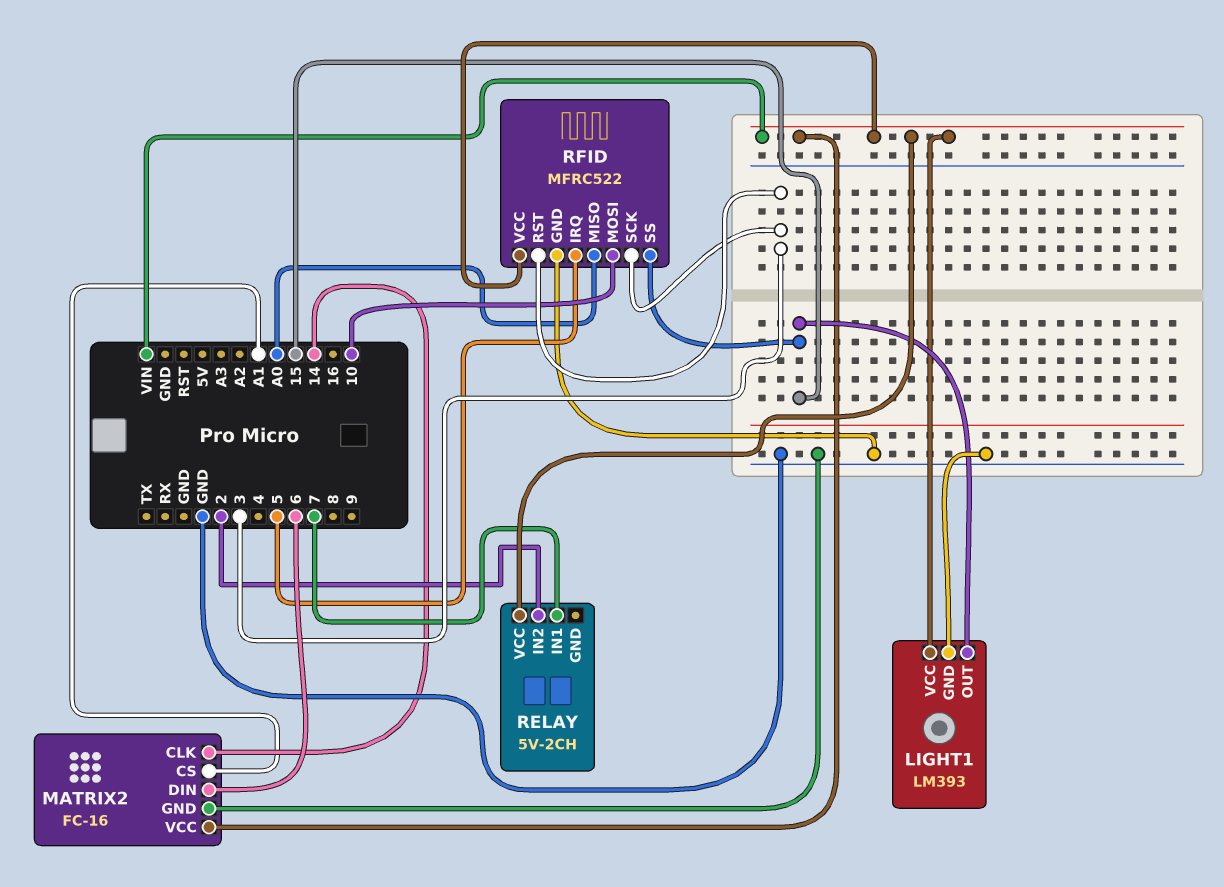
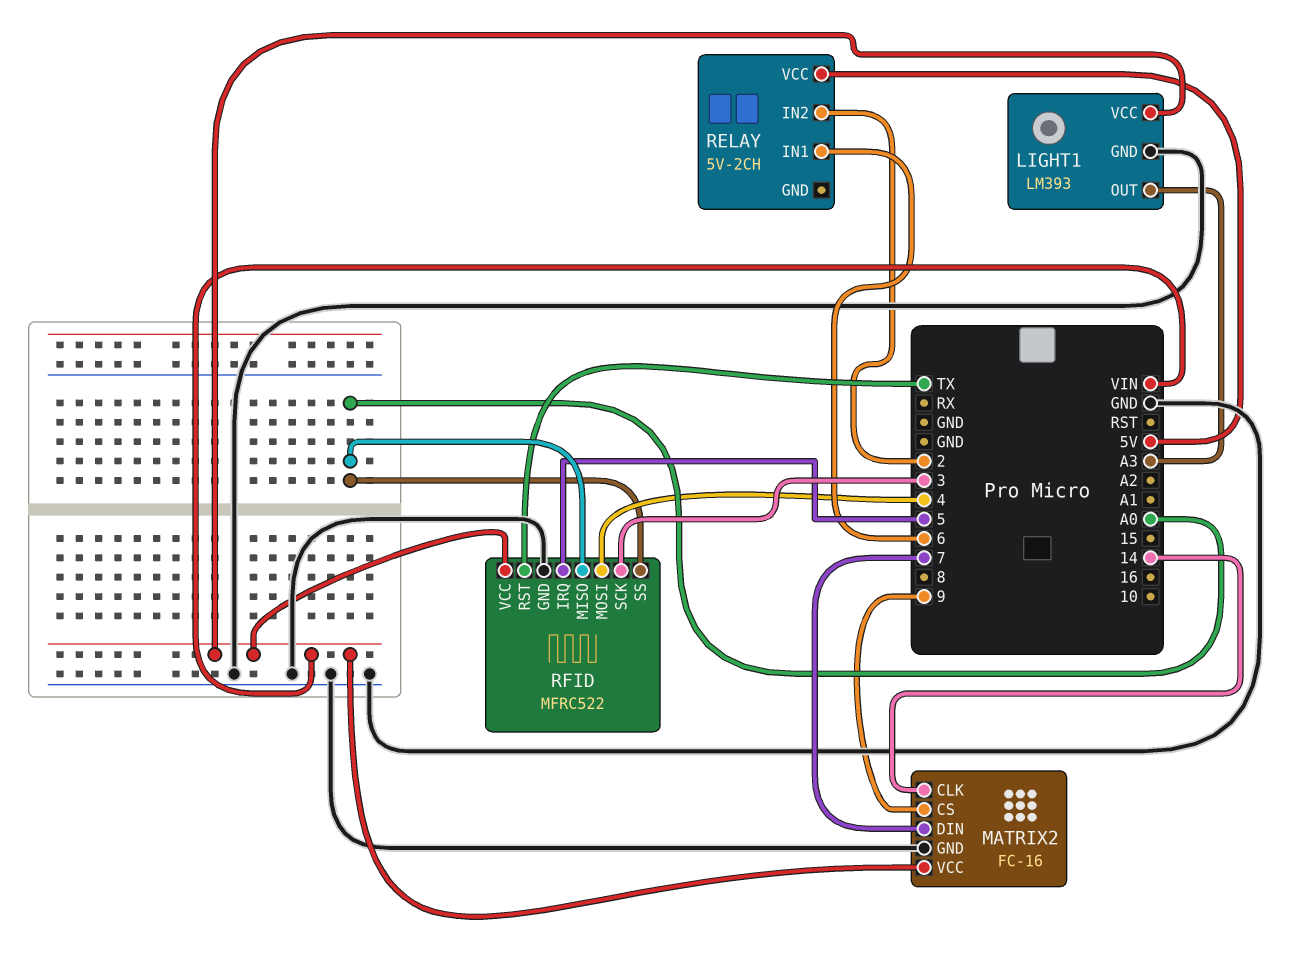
LIGHT1 pin OUT: 15 -> A3
MATRIX2 pin CS: A1 -> 9
MATRIX2 pin DIN: 6 -> 7
RELAY pin IN1: 7 -> 6
RELAY pin VCC: VIN -> 5V
RFID pin MOSI: 10 -> 4
RFID pin RST: 3 -> TX
RFID pin SS: 15 -> A0

